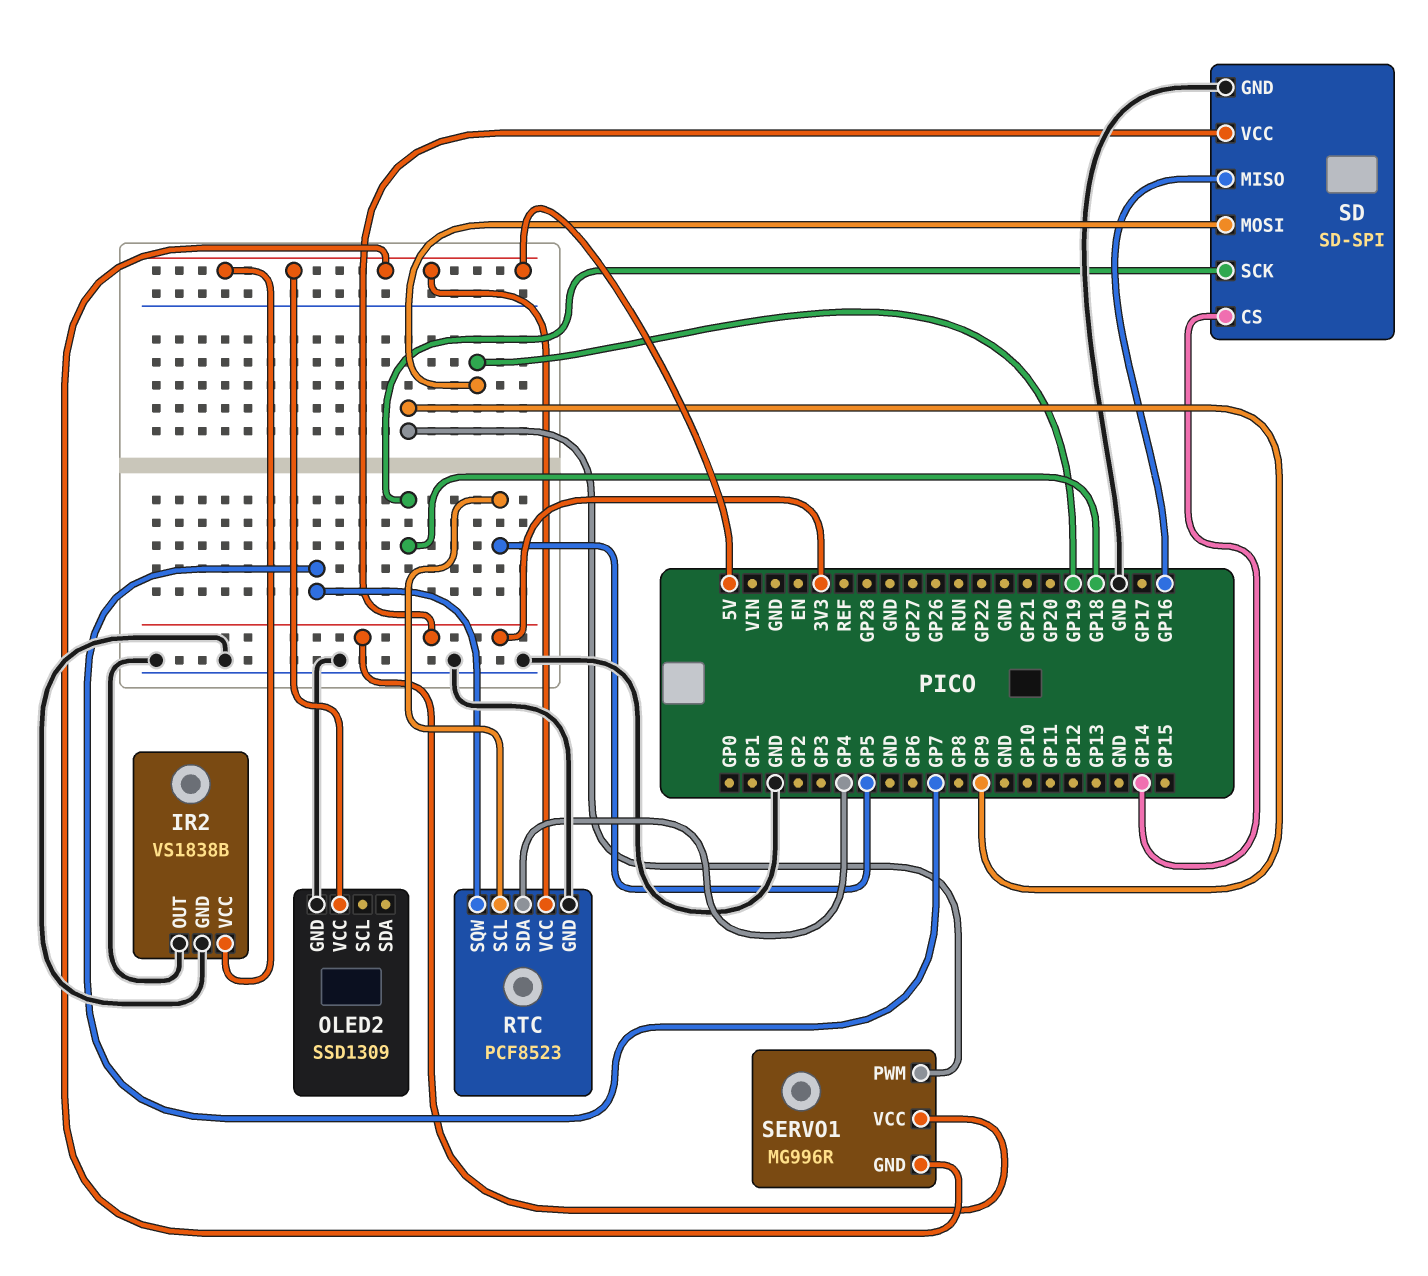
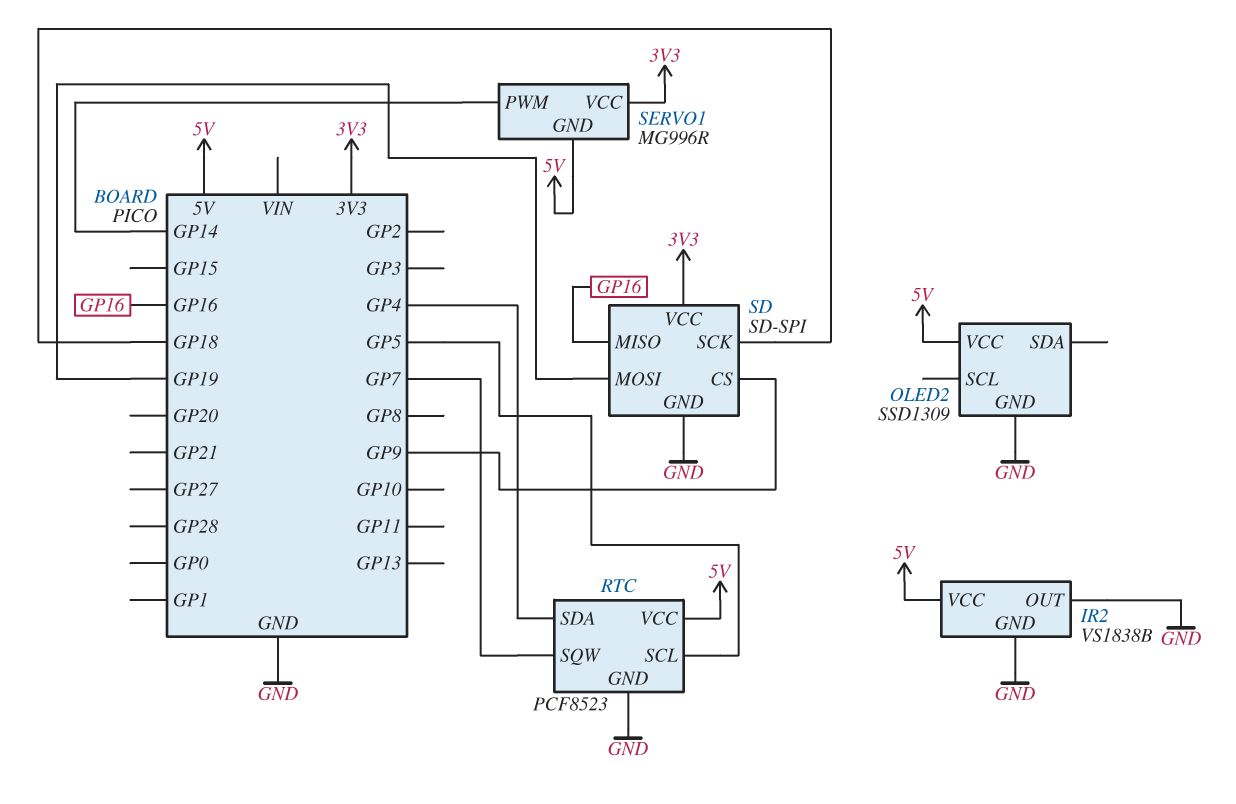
SD pin CS: GP14 -> GP9
SERVO1 pin PWM: GP9 -> GP14

